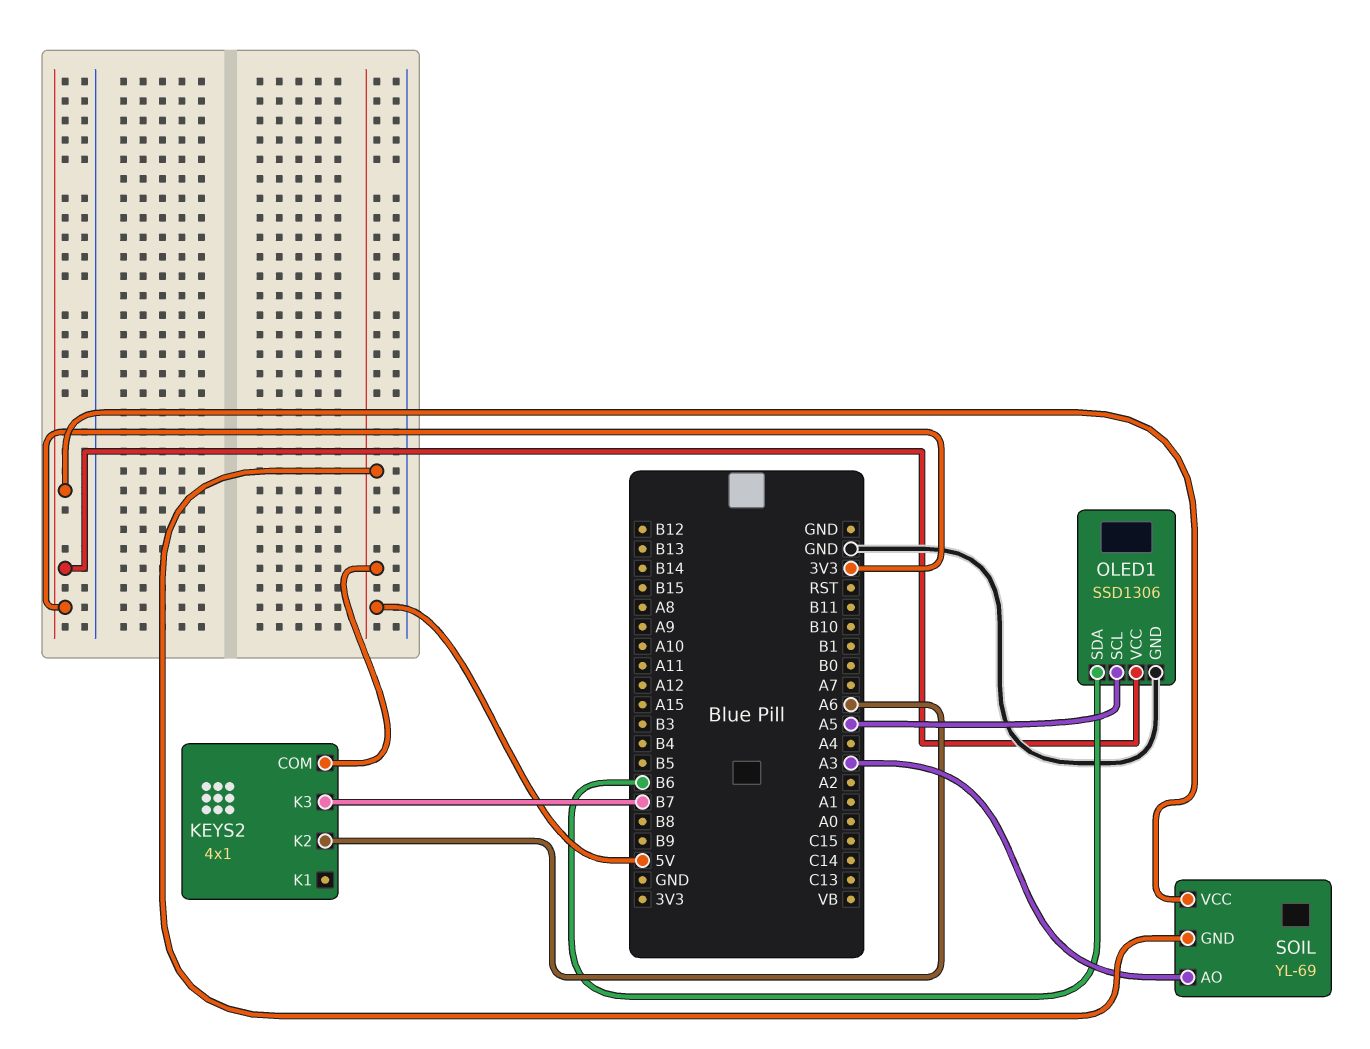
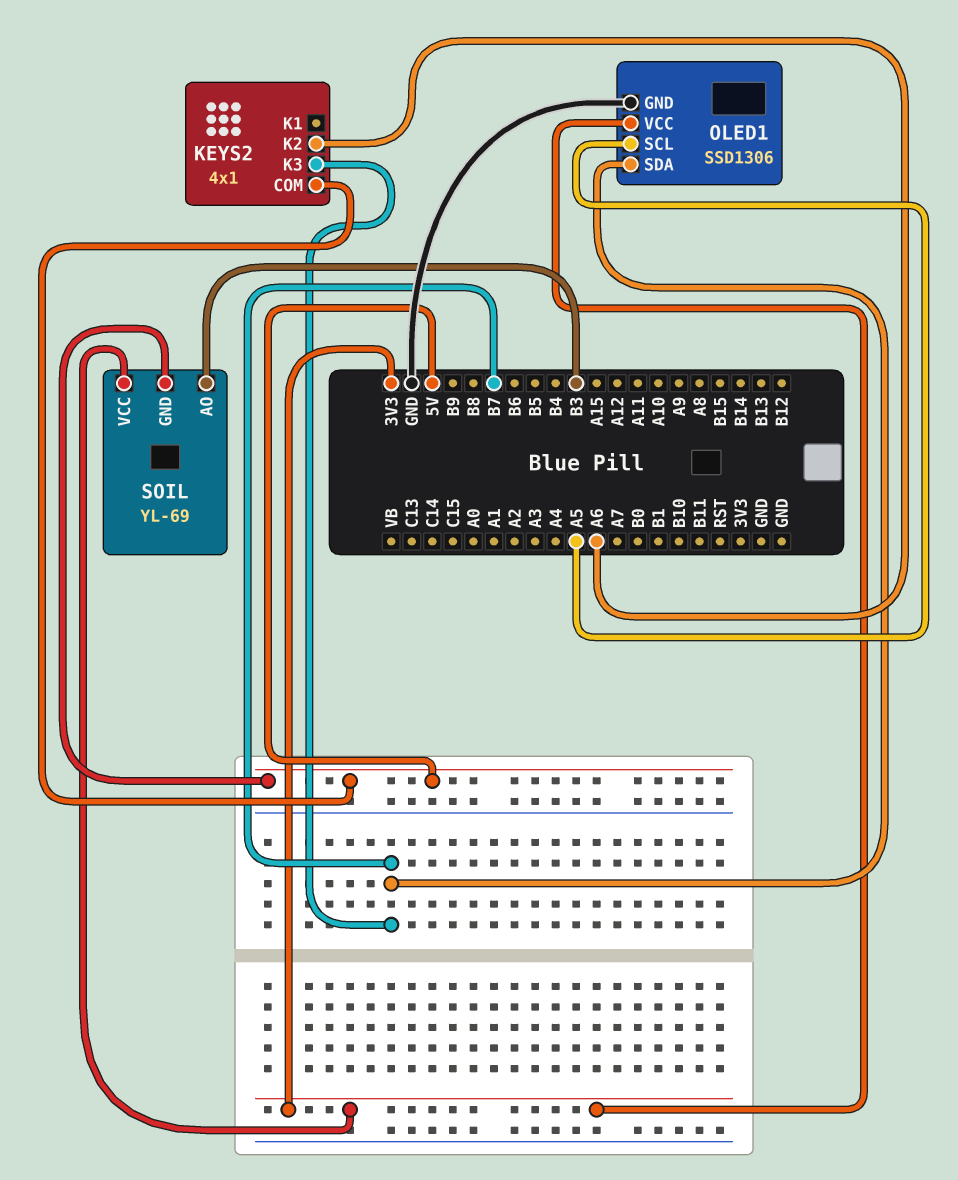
OLED1 pin SDA: B6 -> B7
SOIL pin AO: A3 -> B3

